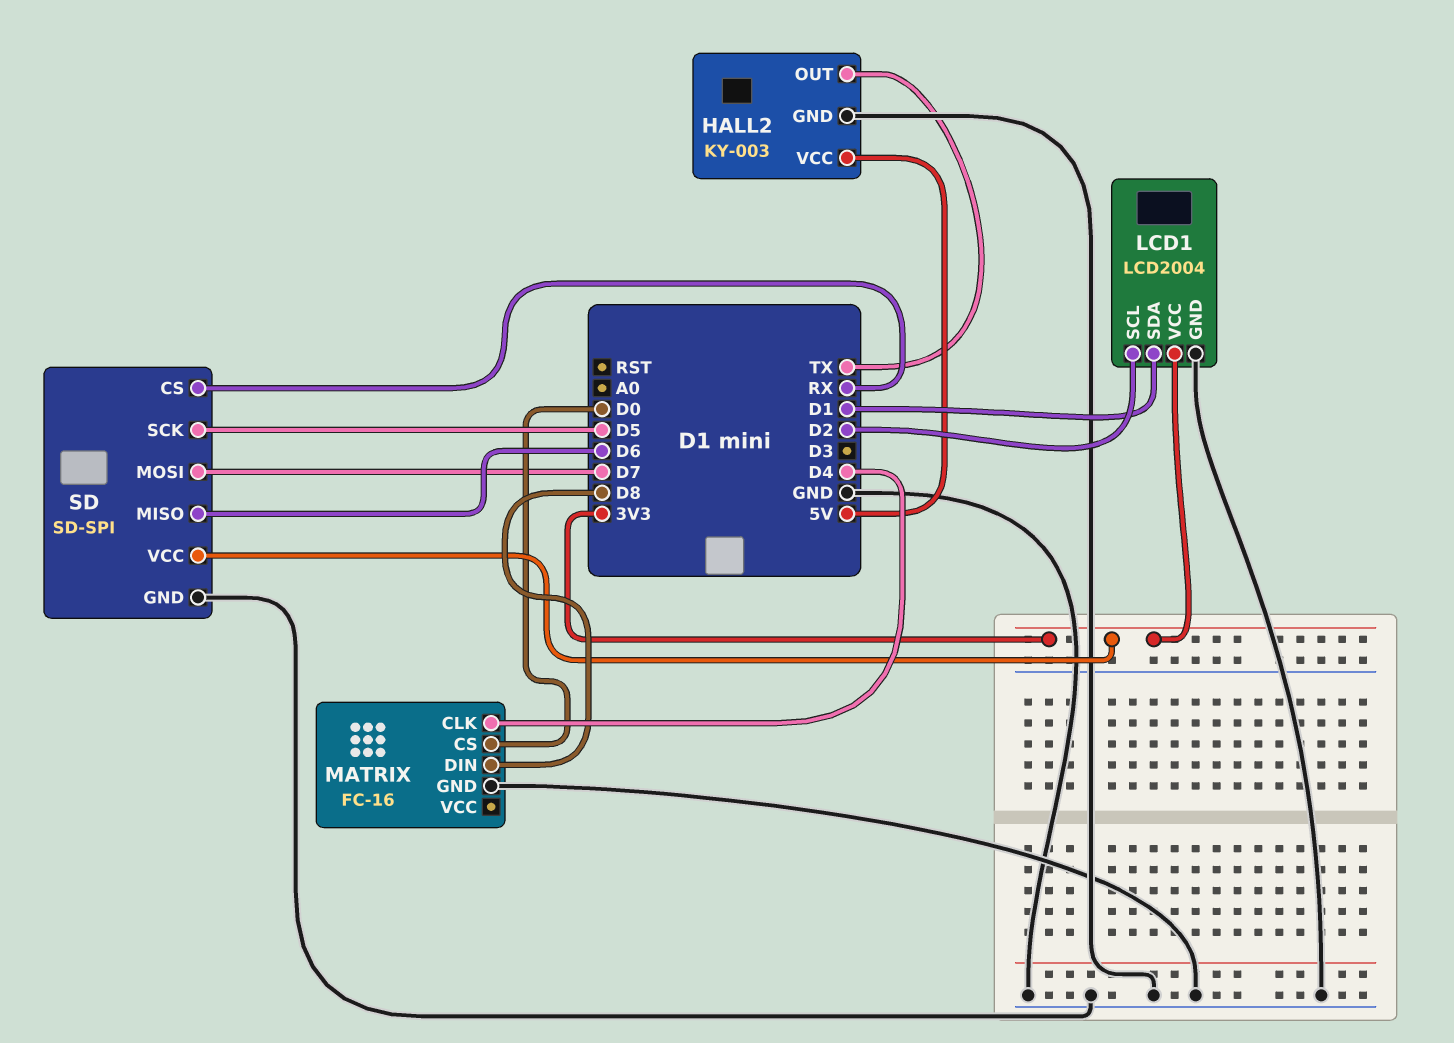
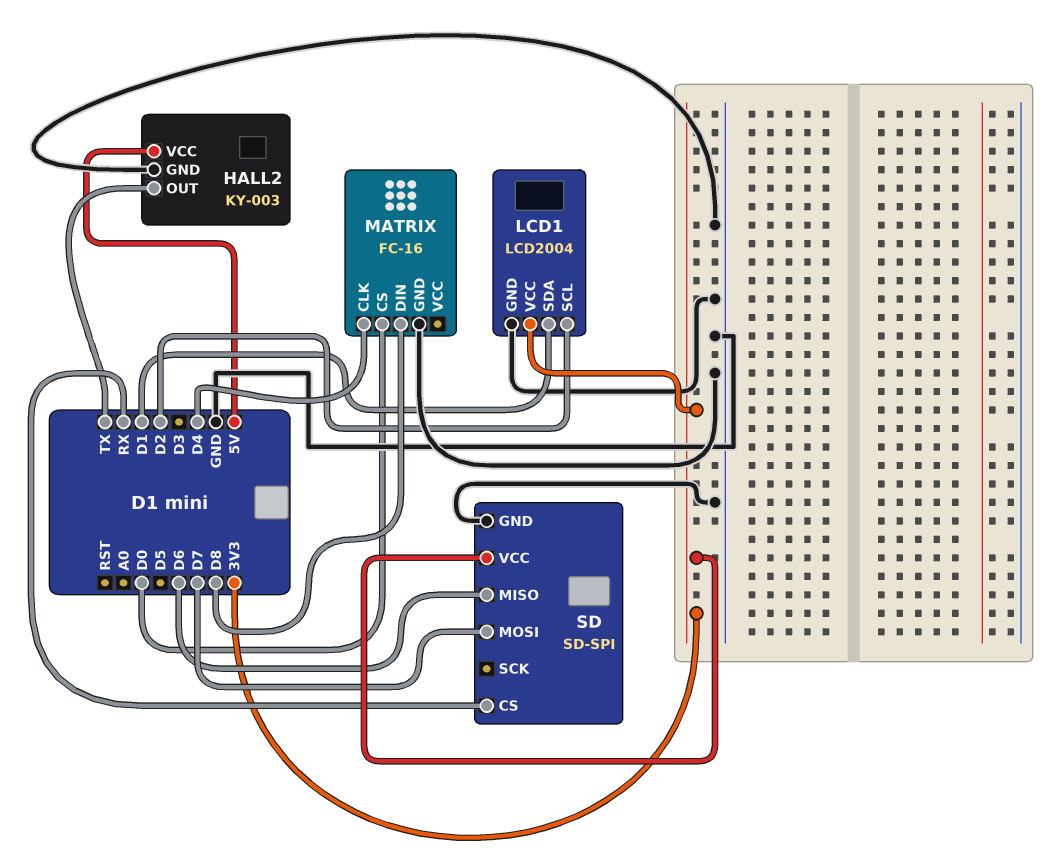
SD pin SCK: D5 -> none

